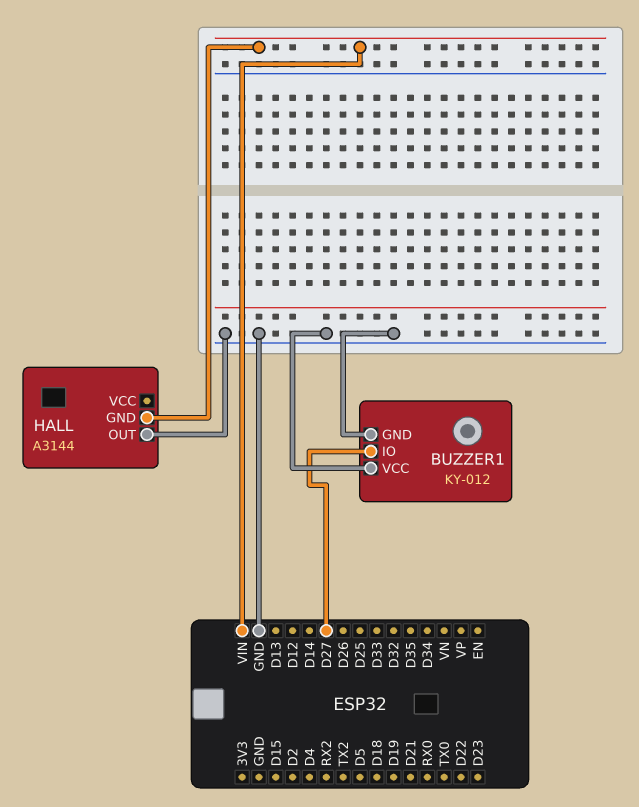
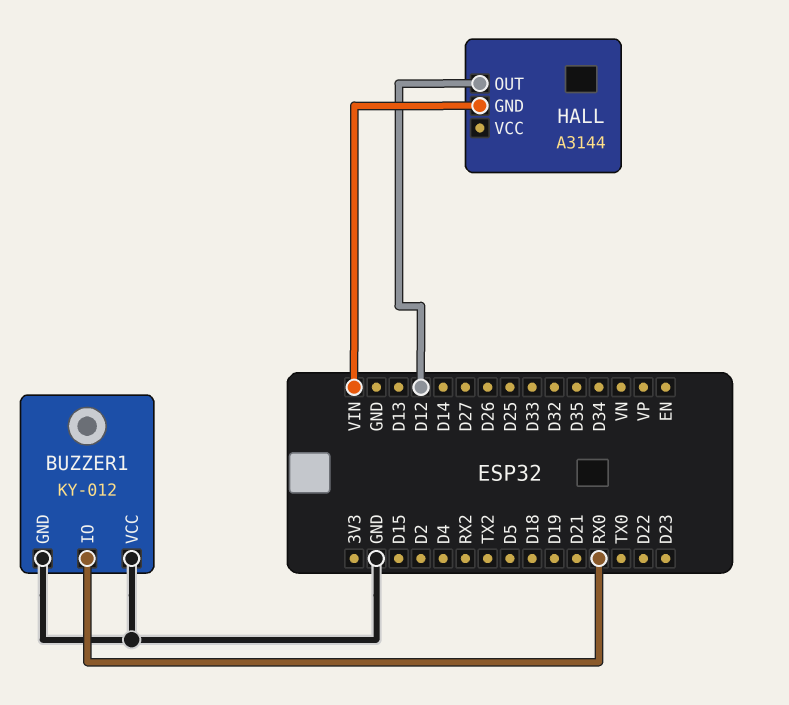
BUZZER1 pin IO: D27 -> RX0
HALL pin OUT: GND -> D12

